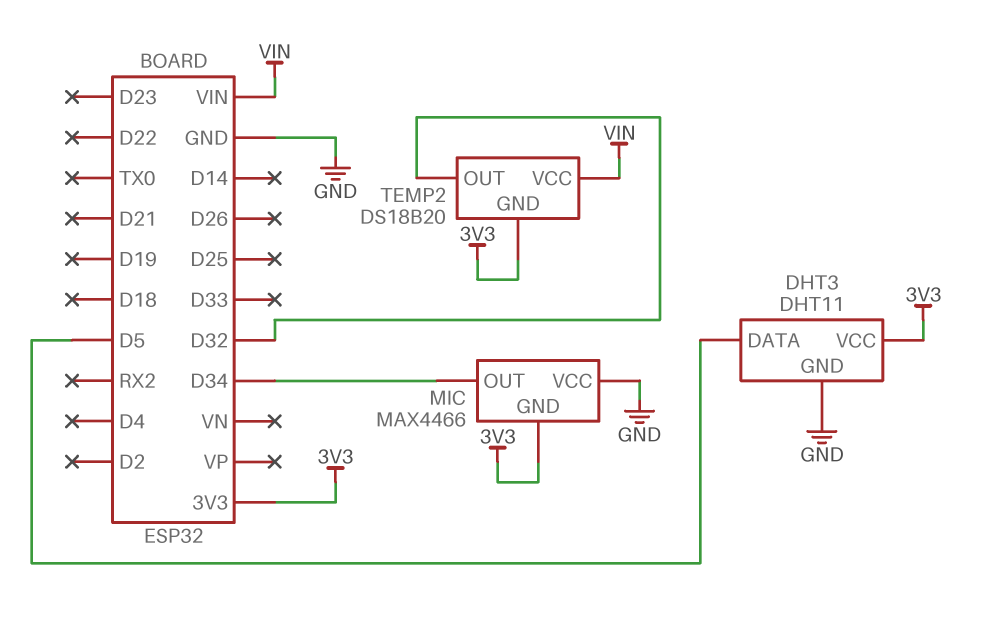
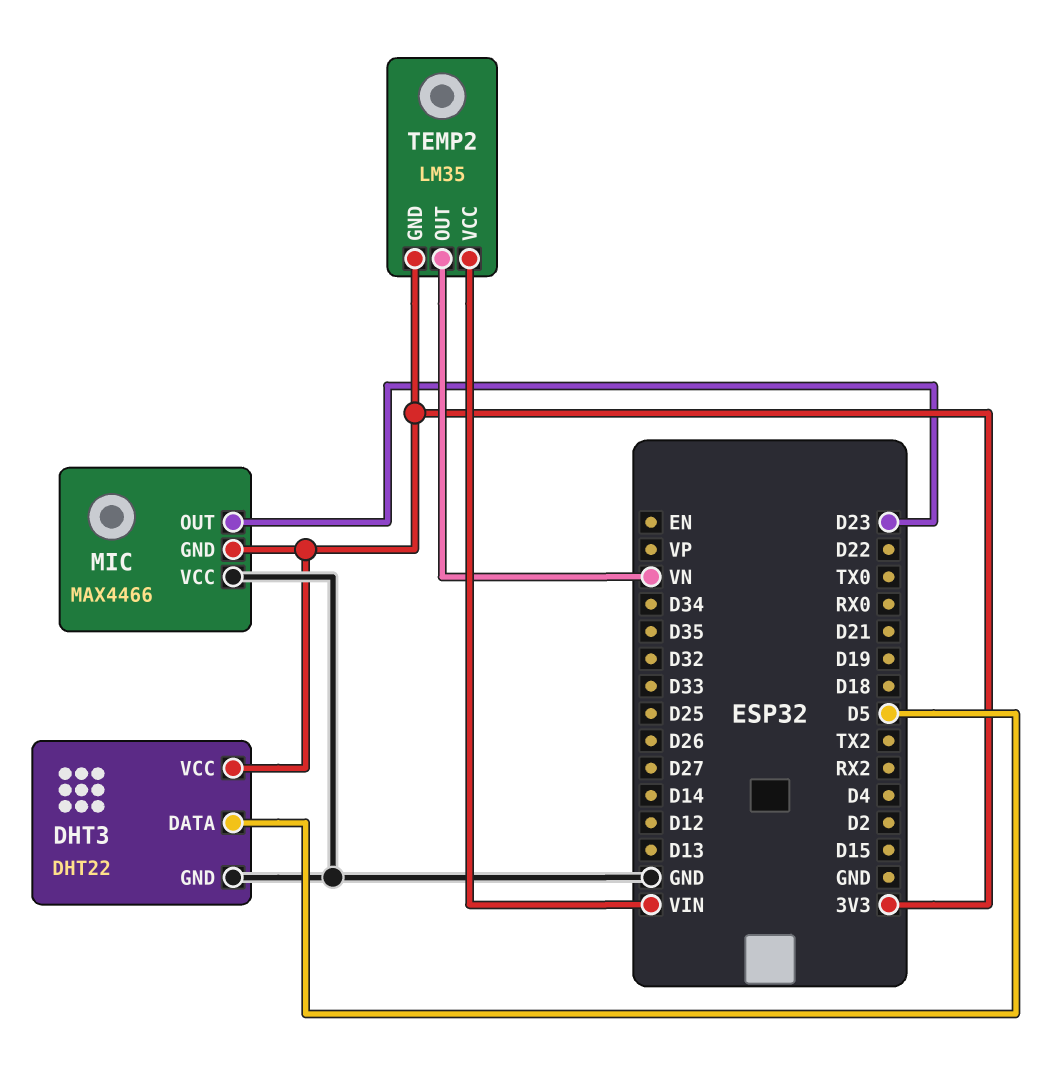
DHT3: DHT11 -> DHT22
MIC pin OUT: D34 -> D23
TEMP2: DS18B20 -> LM35
TEMP2 pin OUT: D32 -> VN

